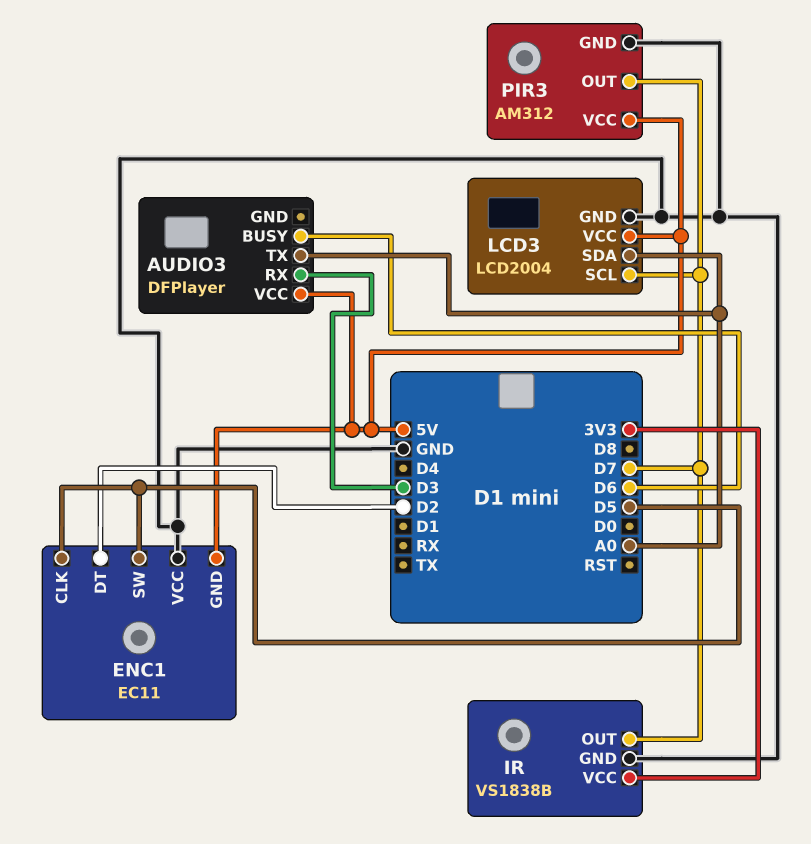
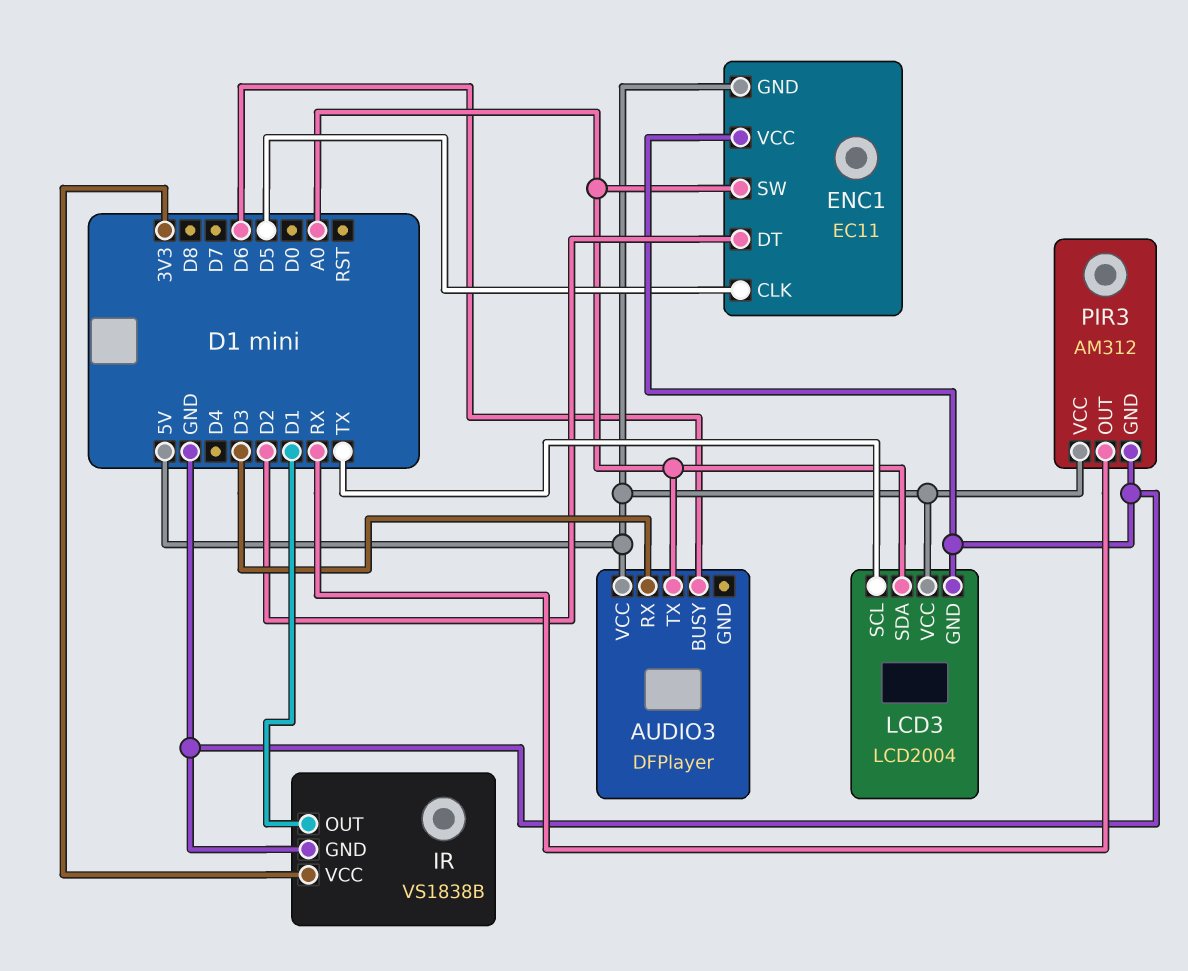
ENC1 pin SW: D5 -> A0
IR pin OUT: D7 -> D1
LCD3 pin SCL: D7 -> TX
PIR3 pin OUT: D7 -> RX

